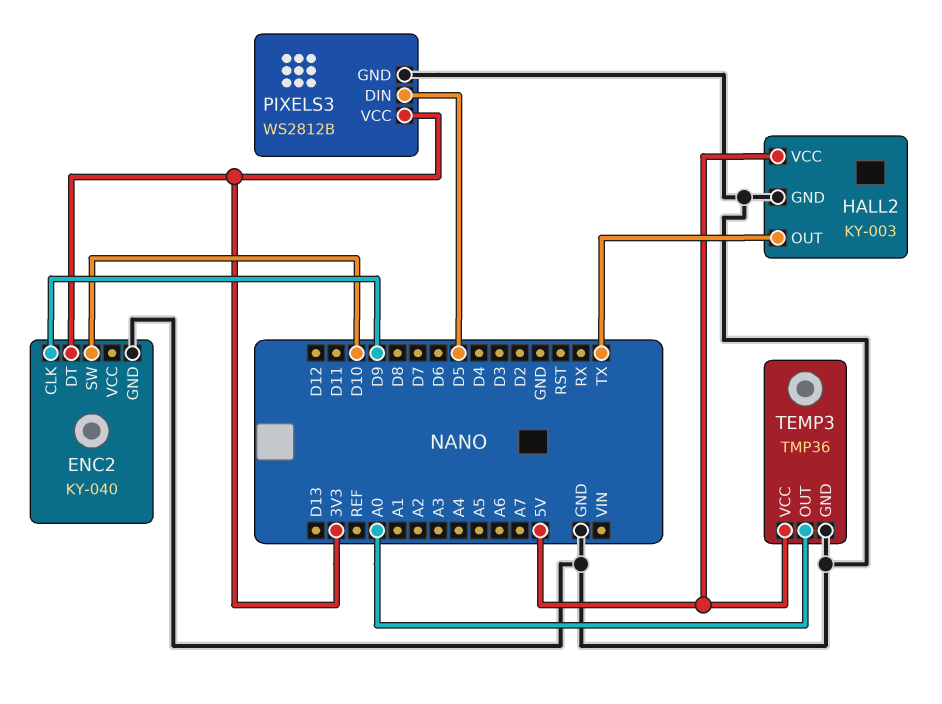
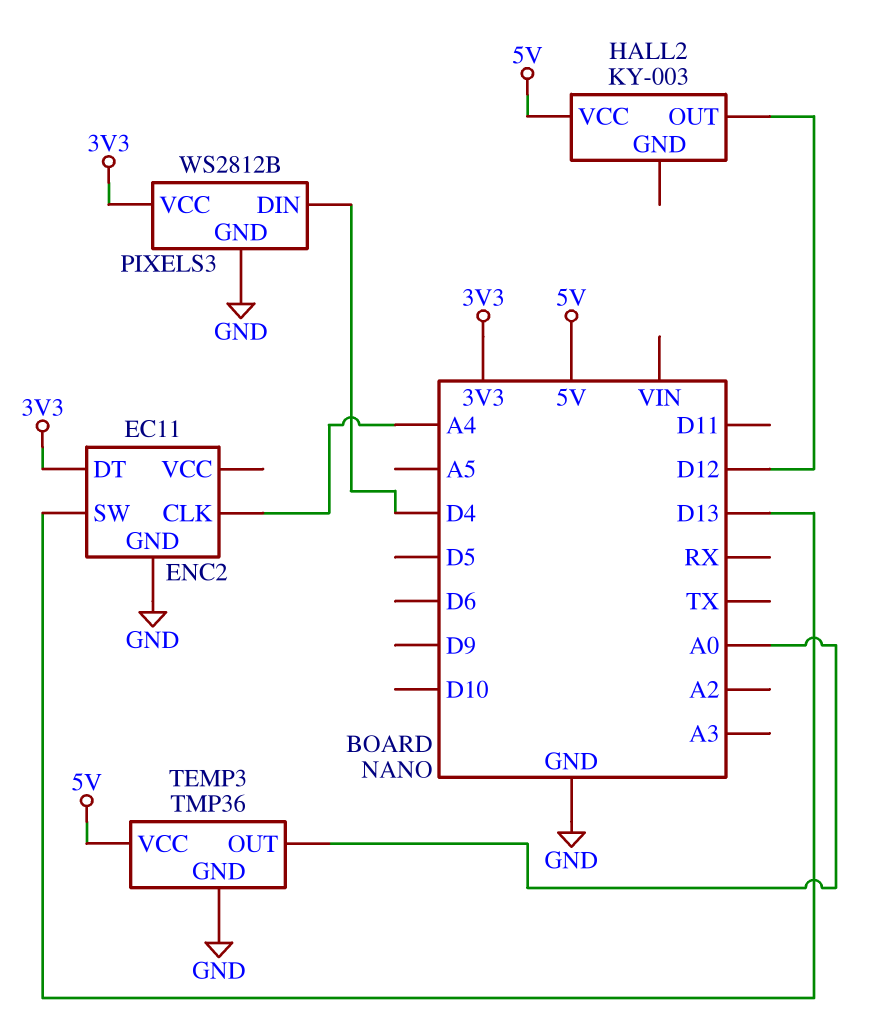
ENC2: KY-040 -> EC11
ENC2 pin CLK: D9 -> A4
ENC2 pin SW: D10 -> D13
HALL2 pin GND: GND -> none
HALL2 pin OUT: TX -> D12
PIXELS3 pin DIN: D5 -> D4

